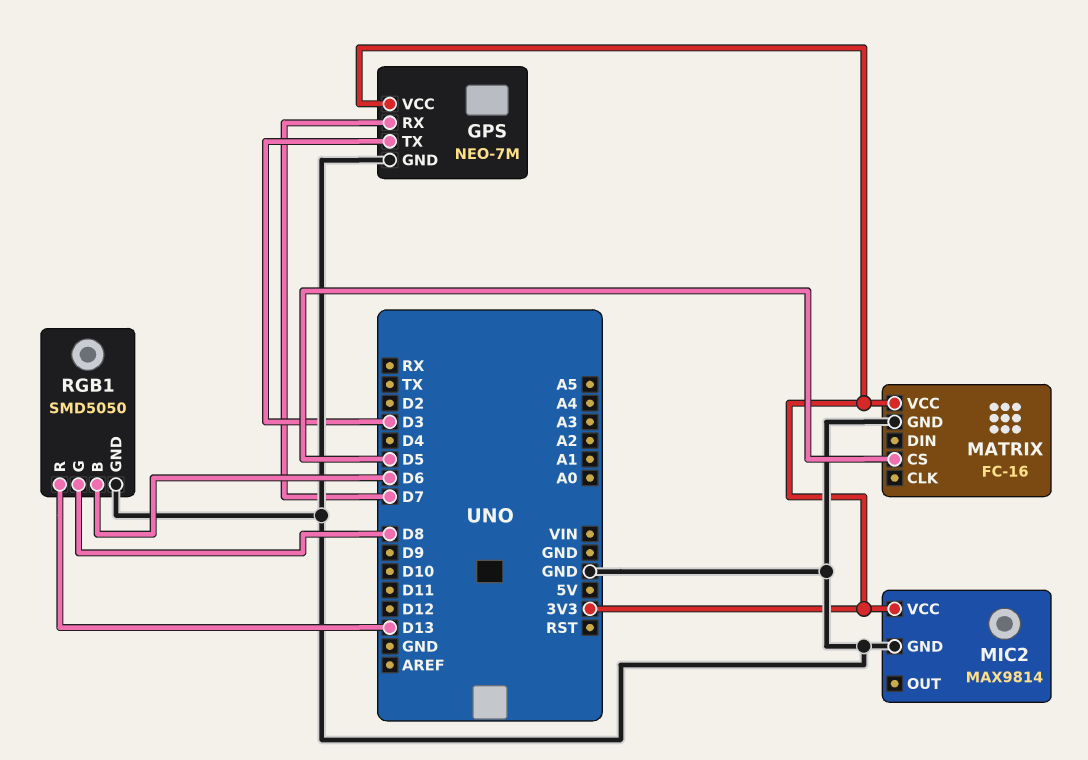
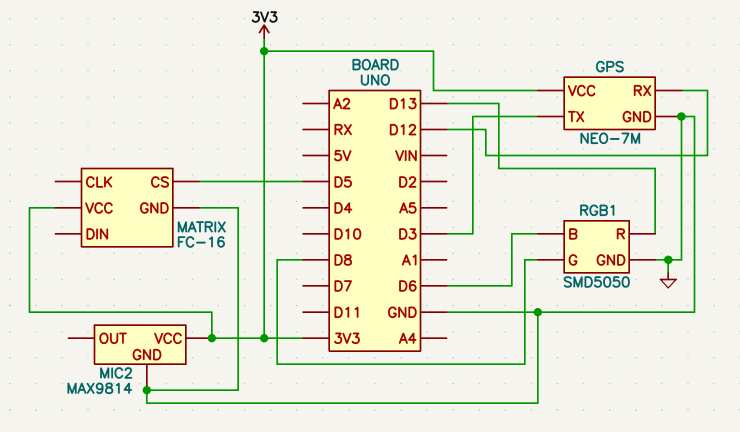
GPS pin RX: D7 -> D12

